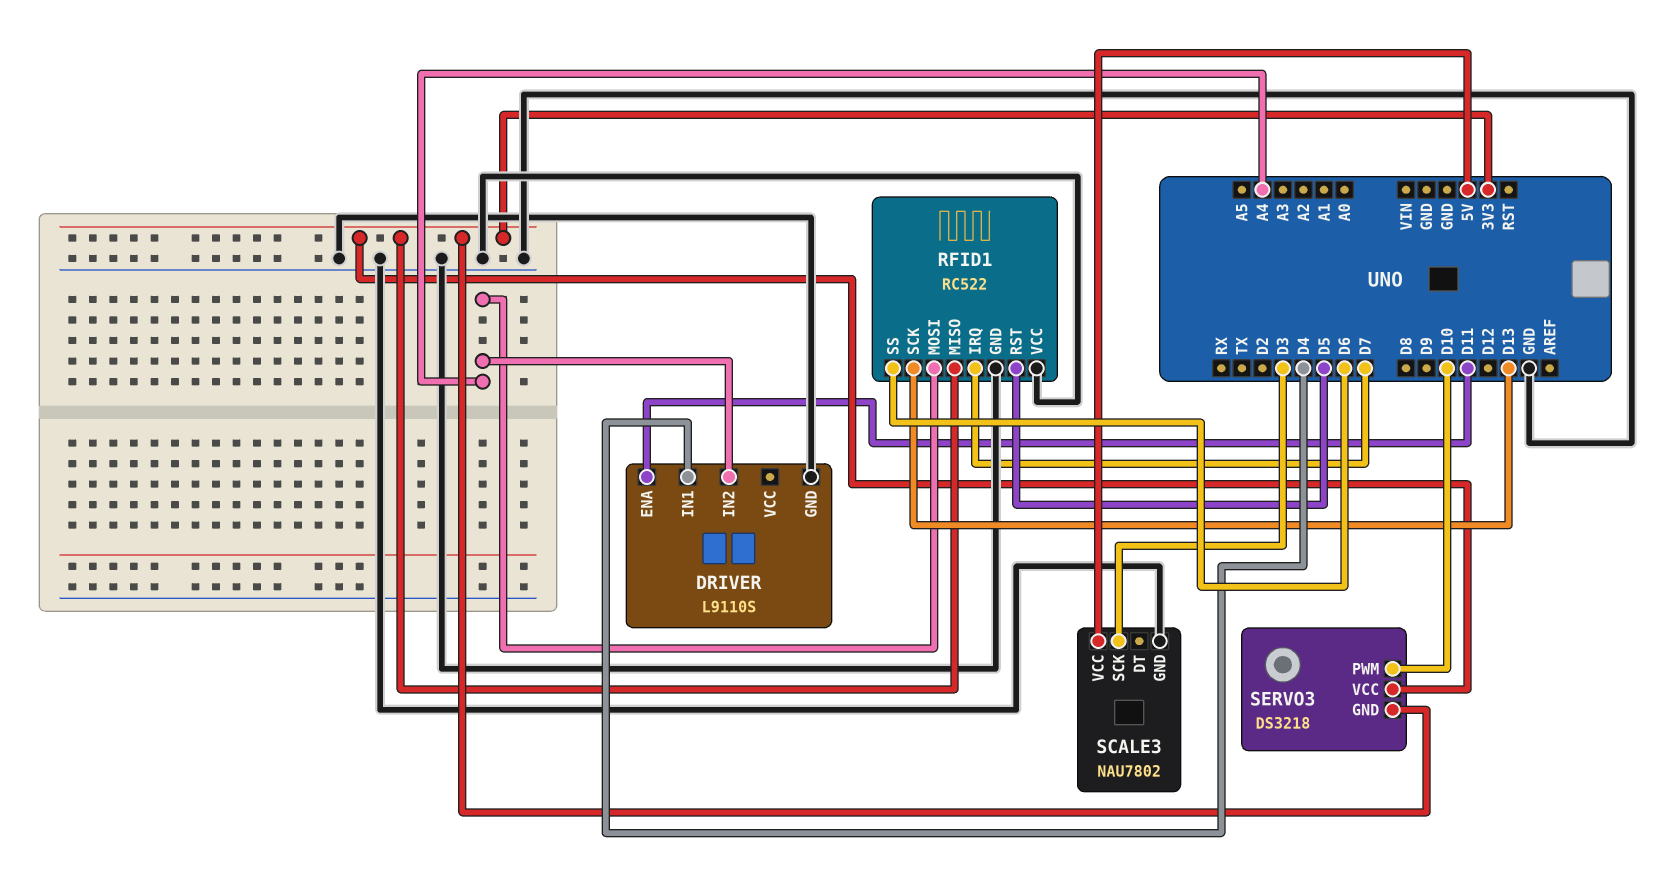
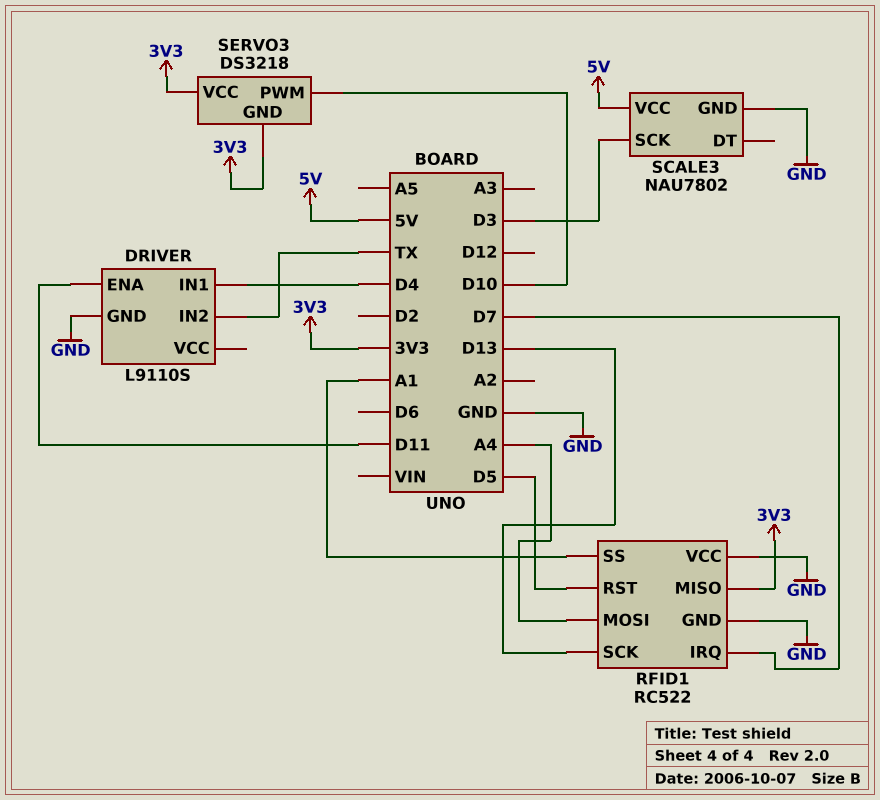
DRIVER pin IN2: A4 -> TX
RFID1 pin SS: D6 -> A1

